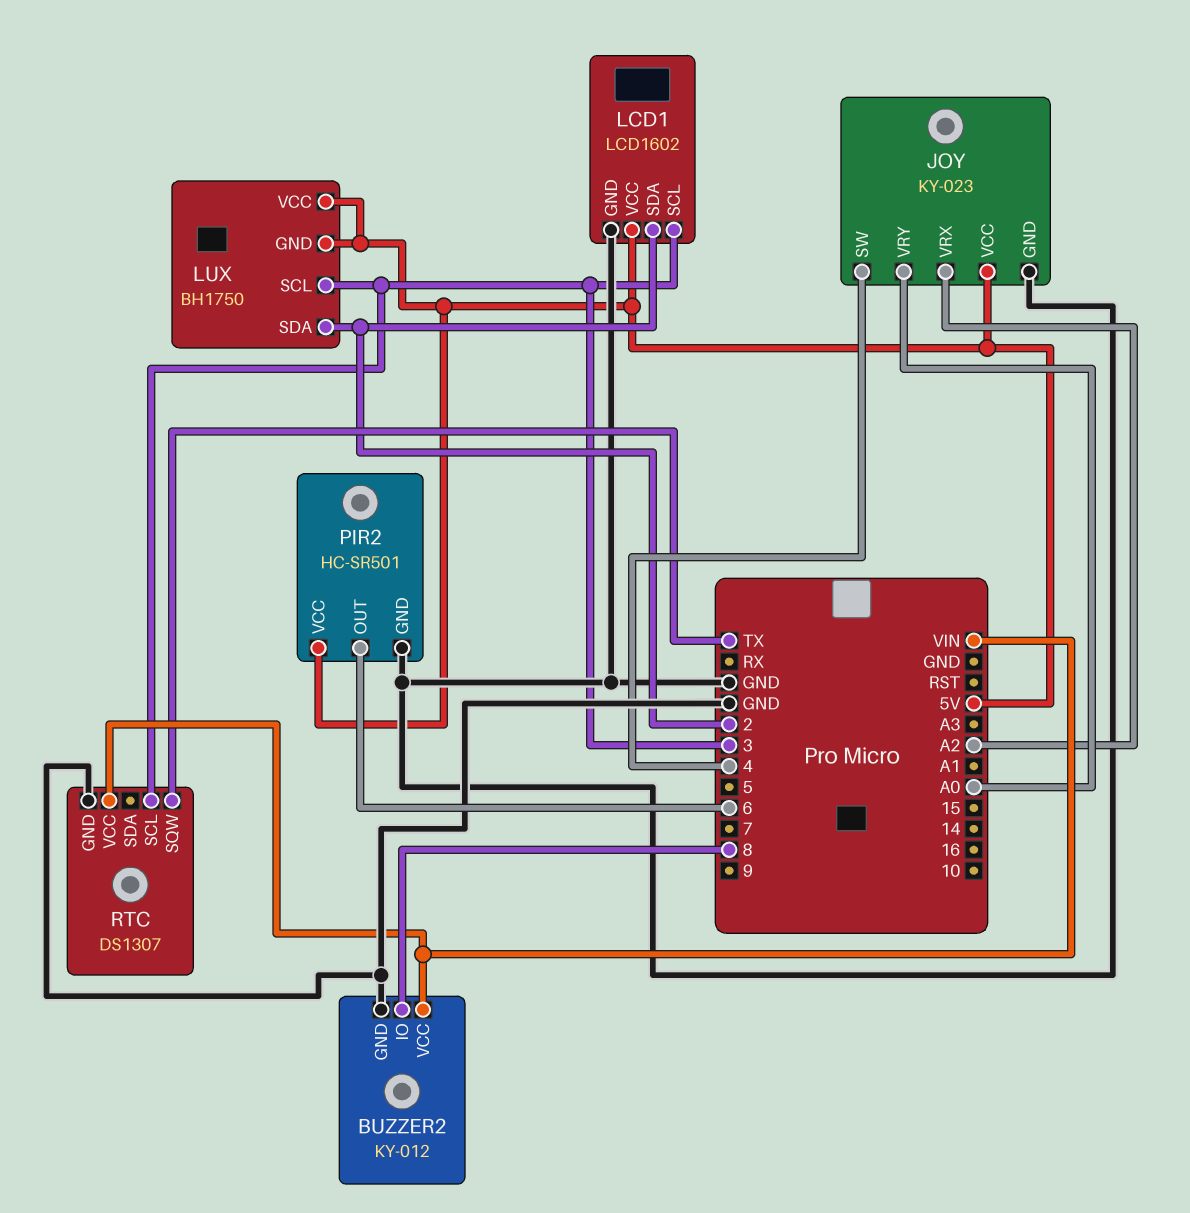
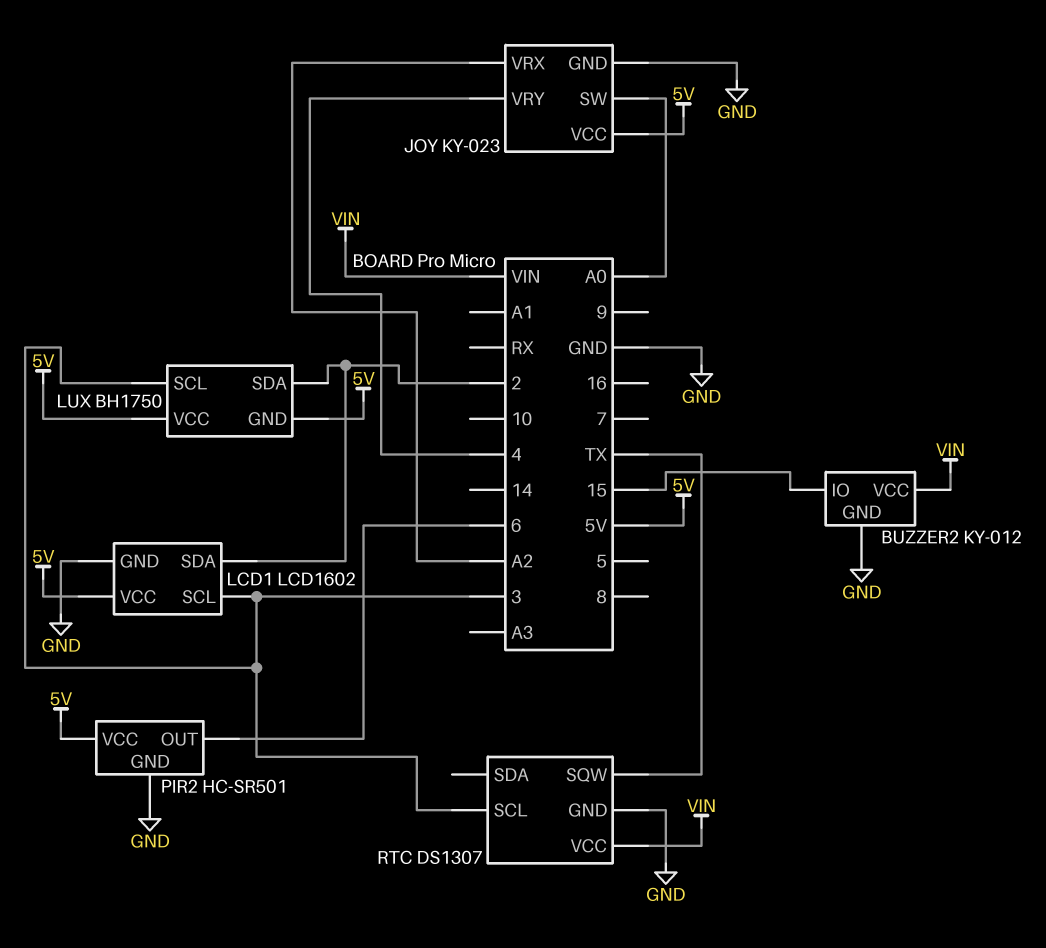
BUZZER2 pin IO: 8 -> 15
JOY pin SW: 4 -> A0
JOY pin VRY: A0 -> 4

